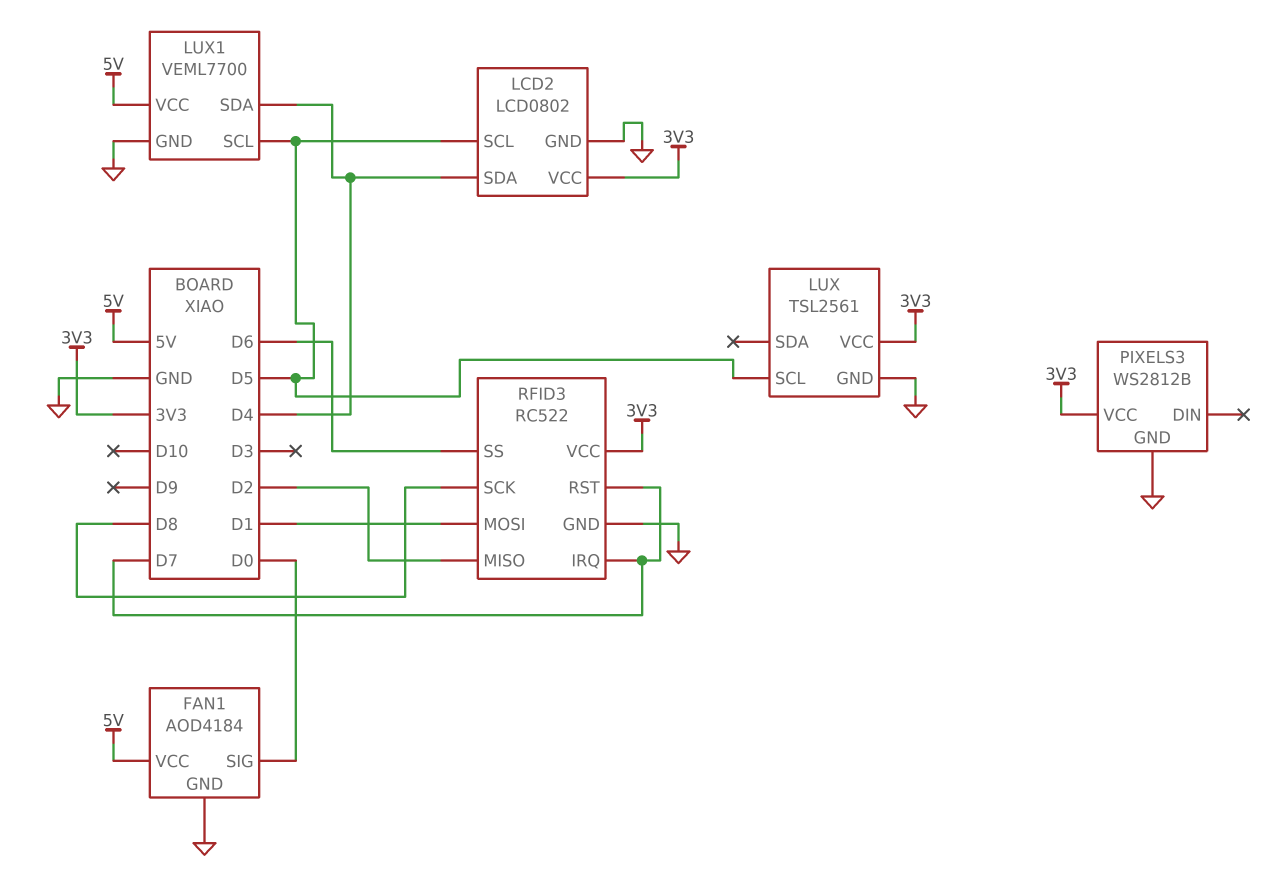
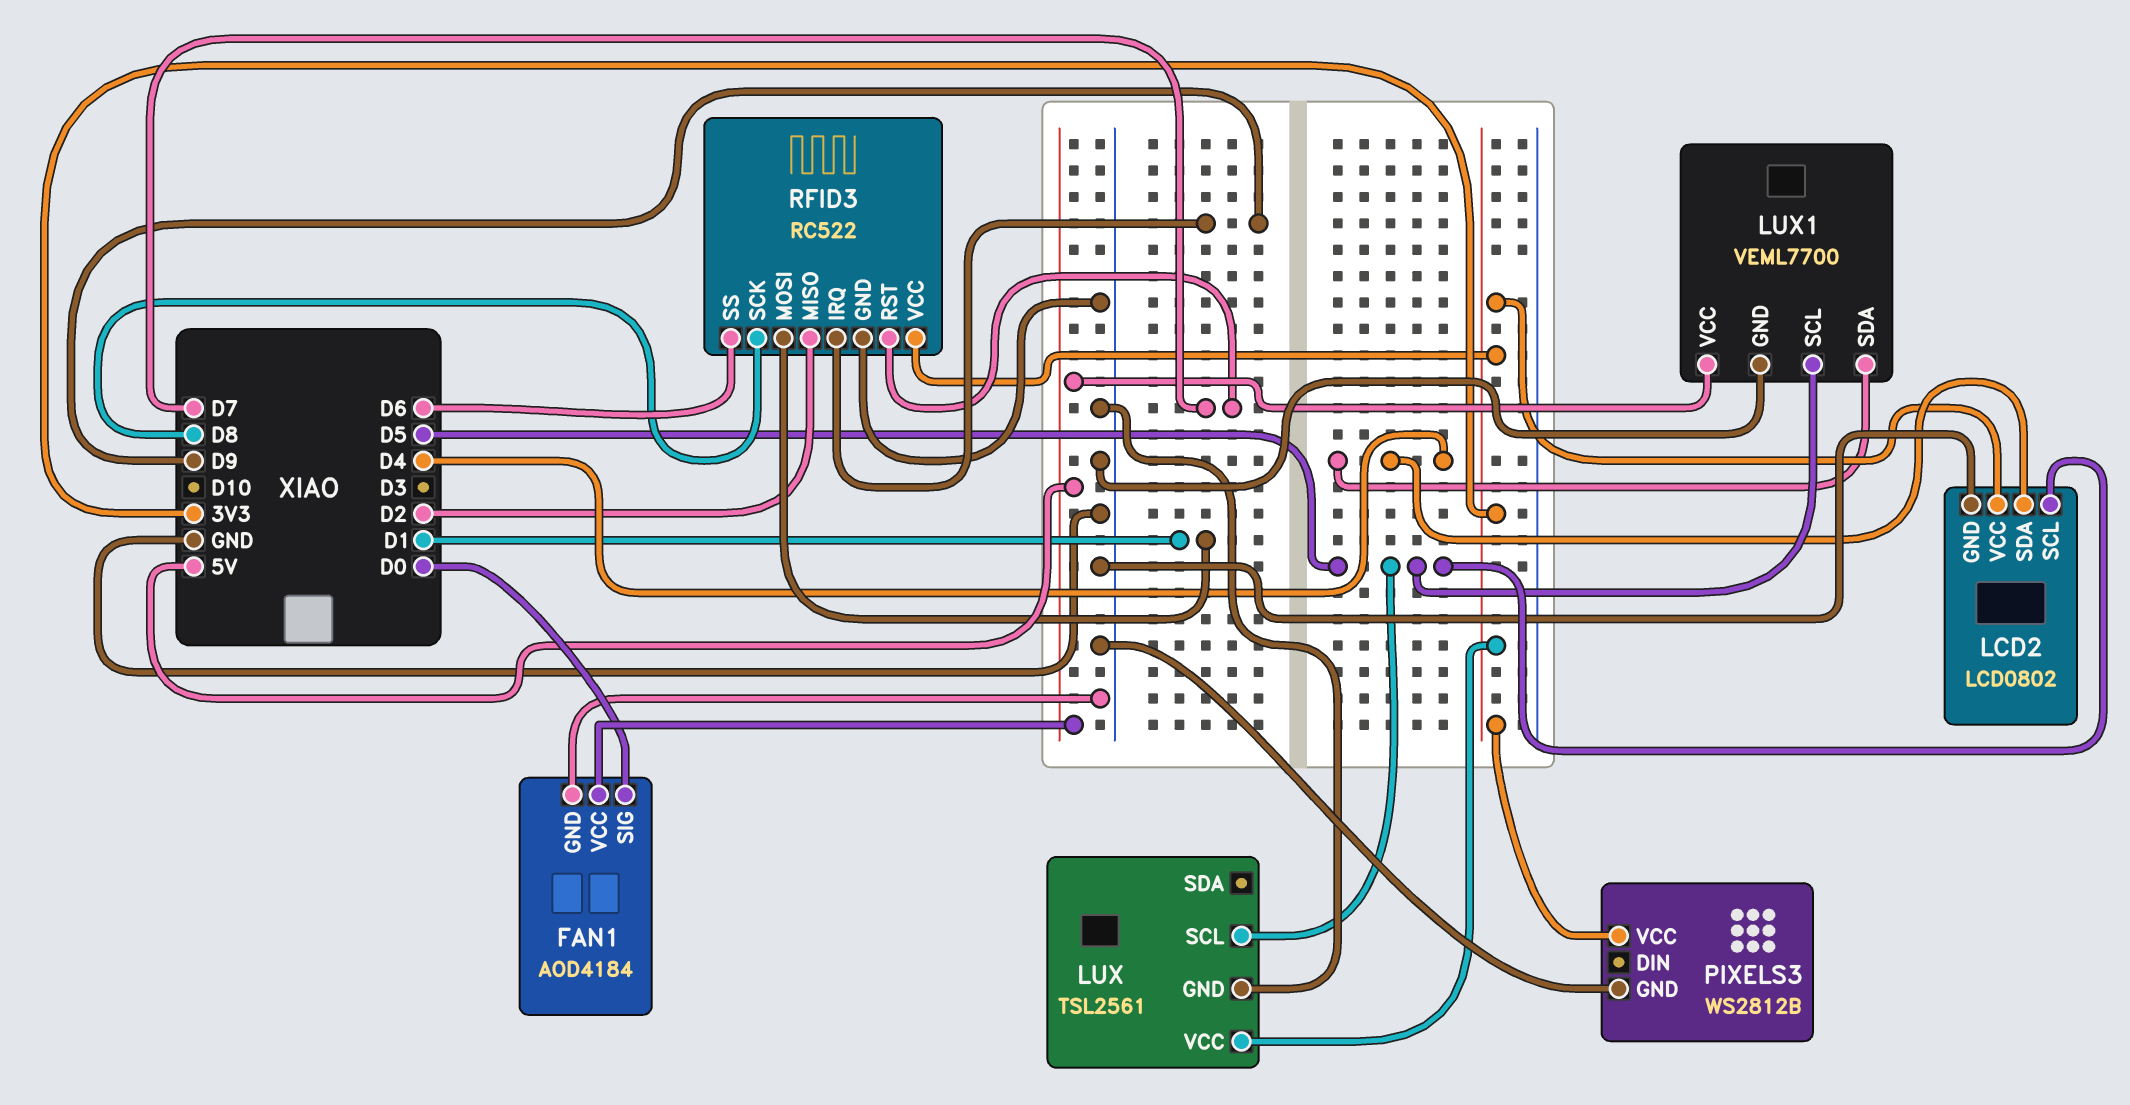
RFID3 pin IRQ: D7 -> D9

